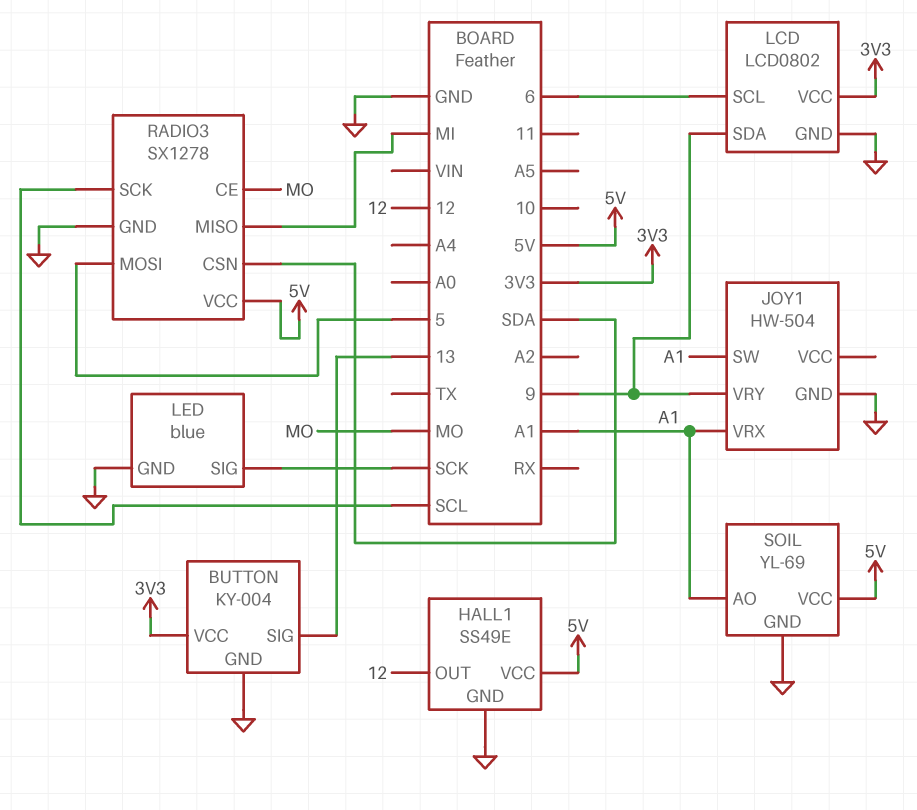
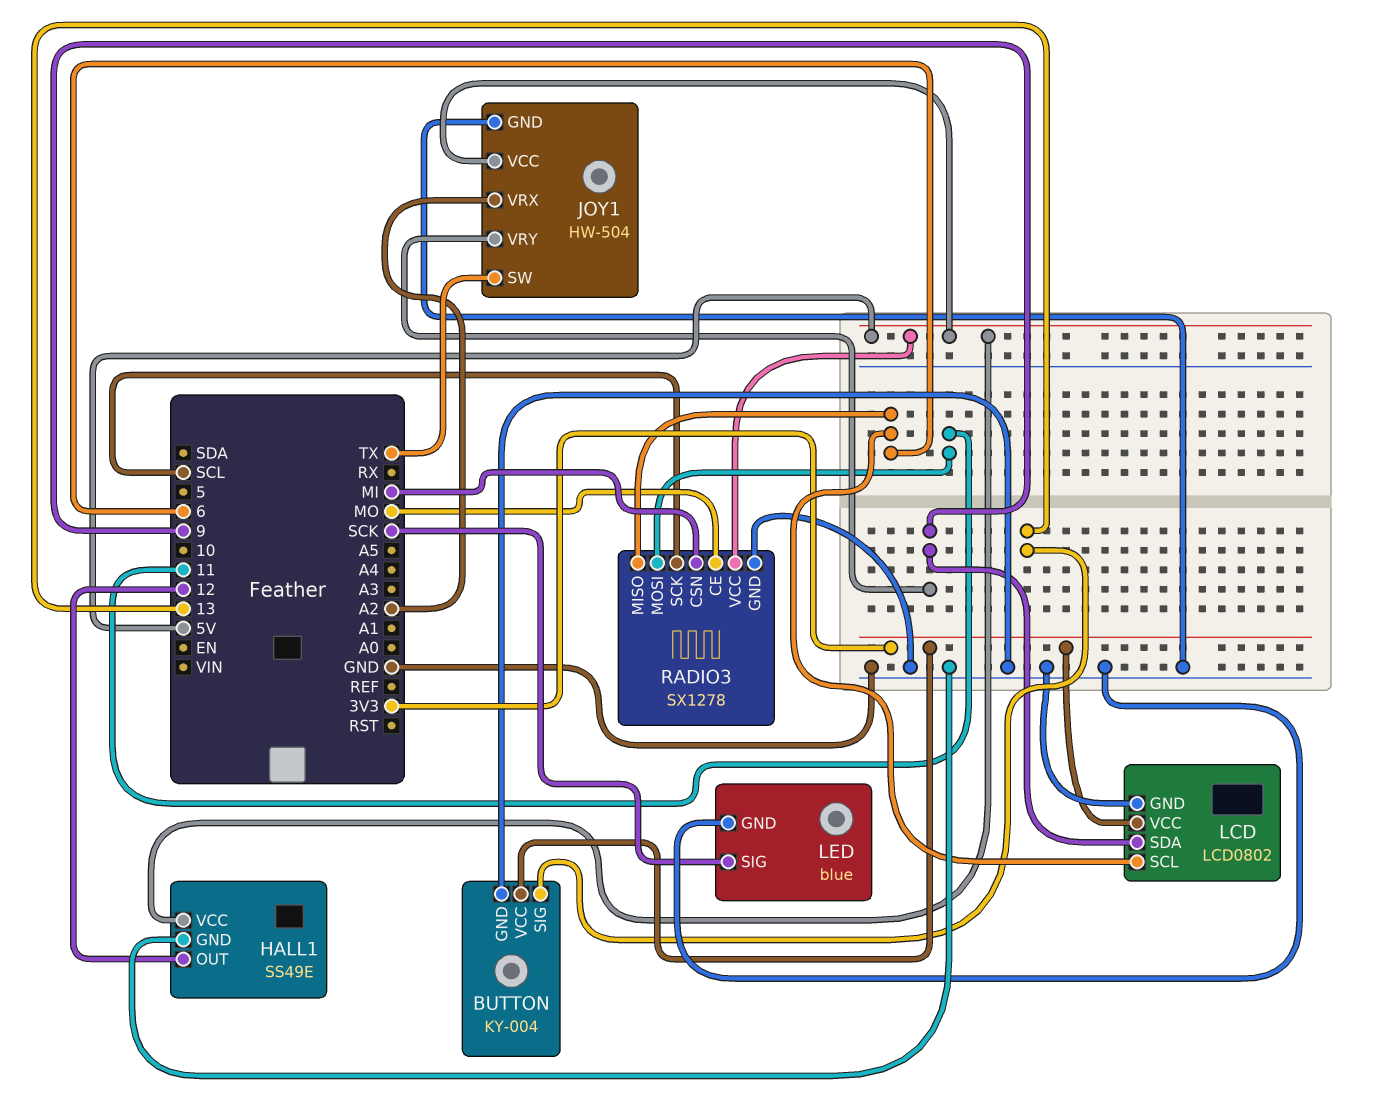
JOY1 pin SW: A1 -> TX
JOY1 pin VCC: none -> 5V
JOY1 pin VRX: A1 -> A2
RADIO3 pin CSN: SDA -> MI
RADIO3 pin MISO: MI -> 6
RADIO3 pin MOSI: 5 -> 11
SOIL: YL-69 -> none
SOIL pin AO: A1 -> none
SOIL pin GND: GND -> none
SOIL pin VCC: 5V -> none

